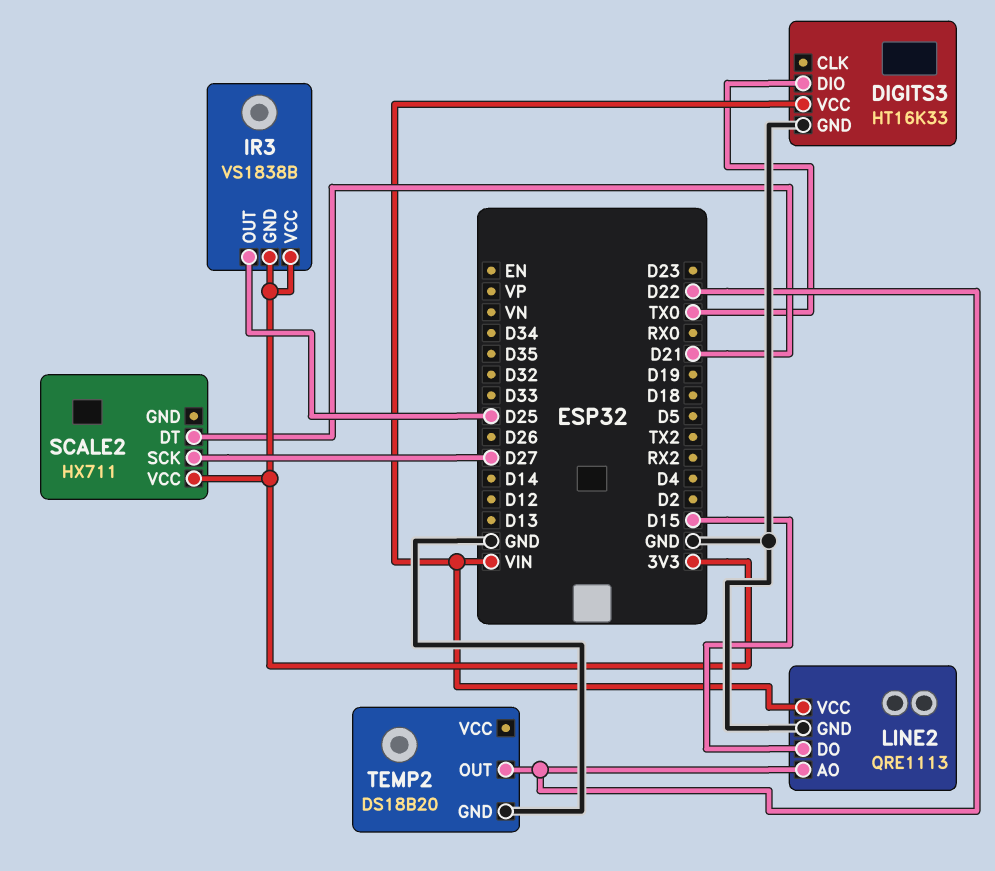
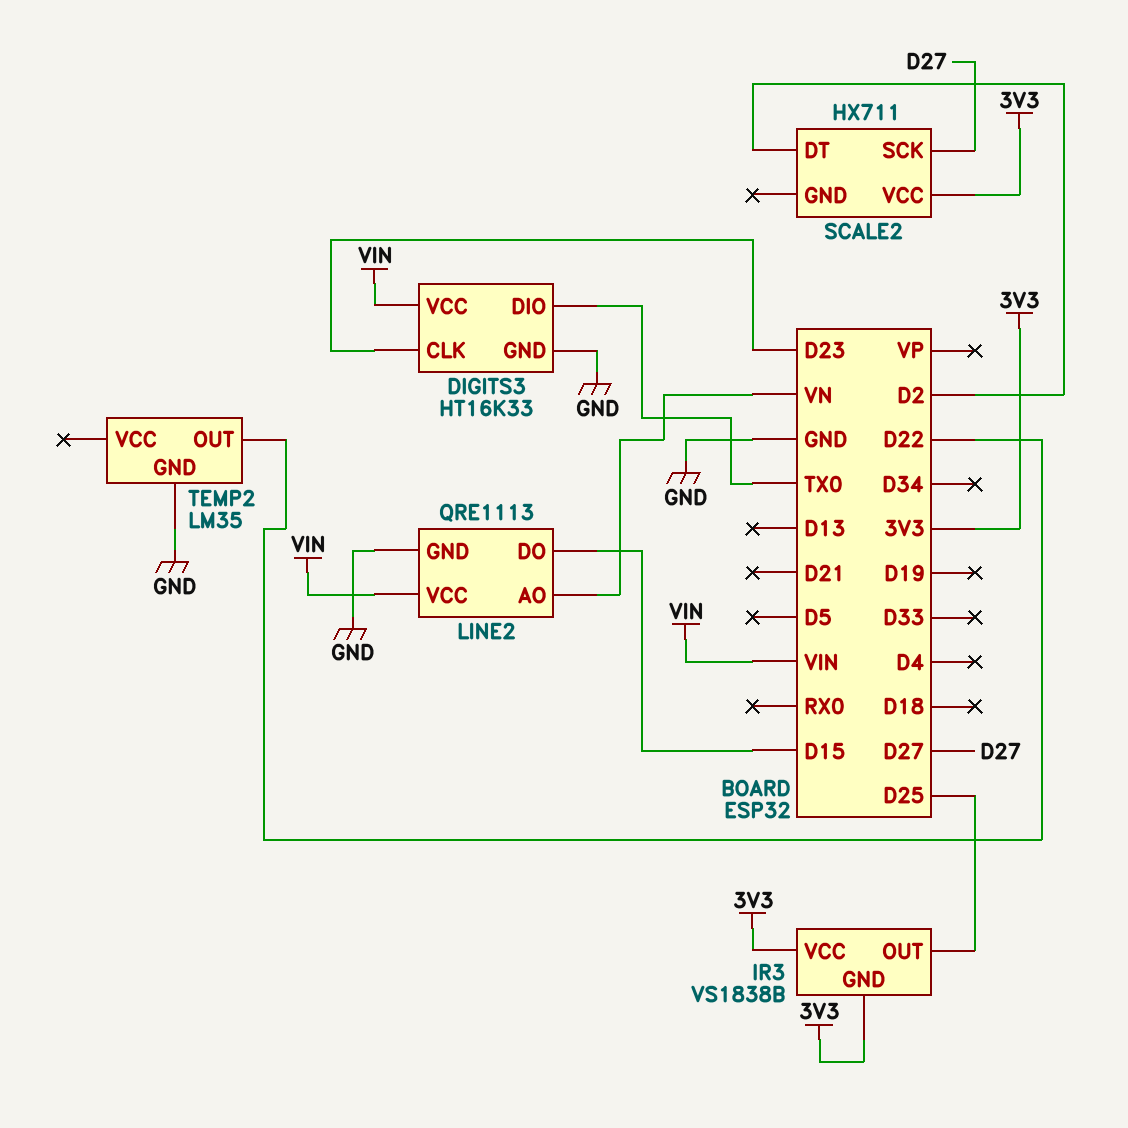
DIGITS3 pin CLK: none -> D23
LINE2 pin AO: D22 -> VN
SCALE2 pin DT: D21 -> D2
TEMP2: DS18B20 -> LM35

